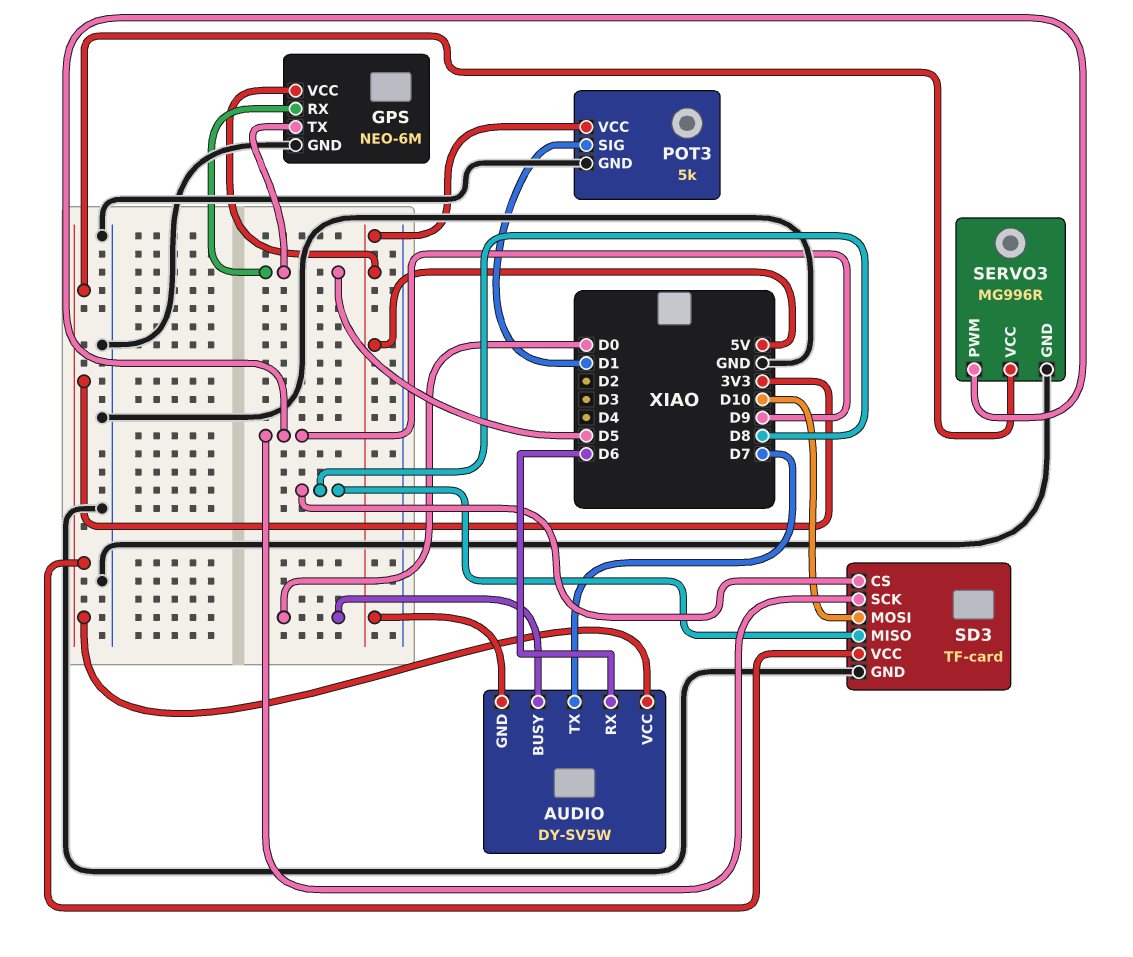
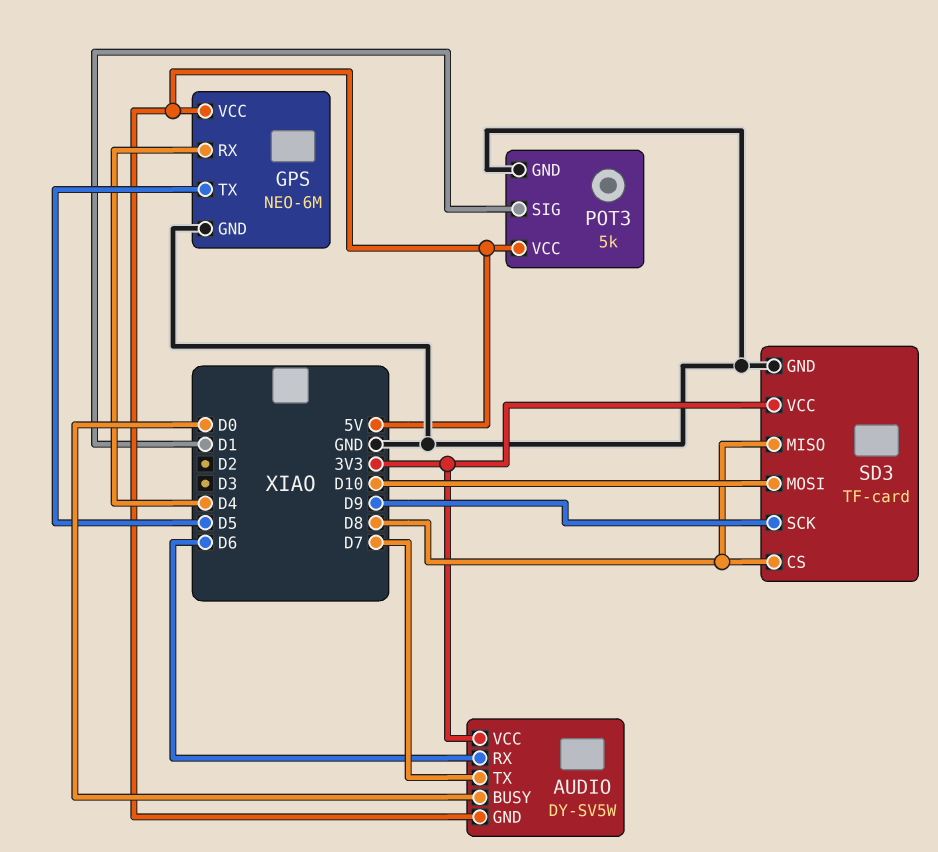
GPS pin RX: D5 -> D4
SERVO3: MG996R -> none
SERVO3 pin GND: GND -> none
SERVO3 pin PWM: D9 -> none
SERVO3 pin VCC: 3V3 -> none

